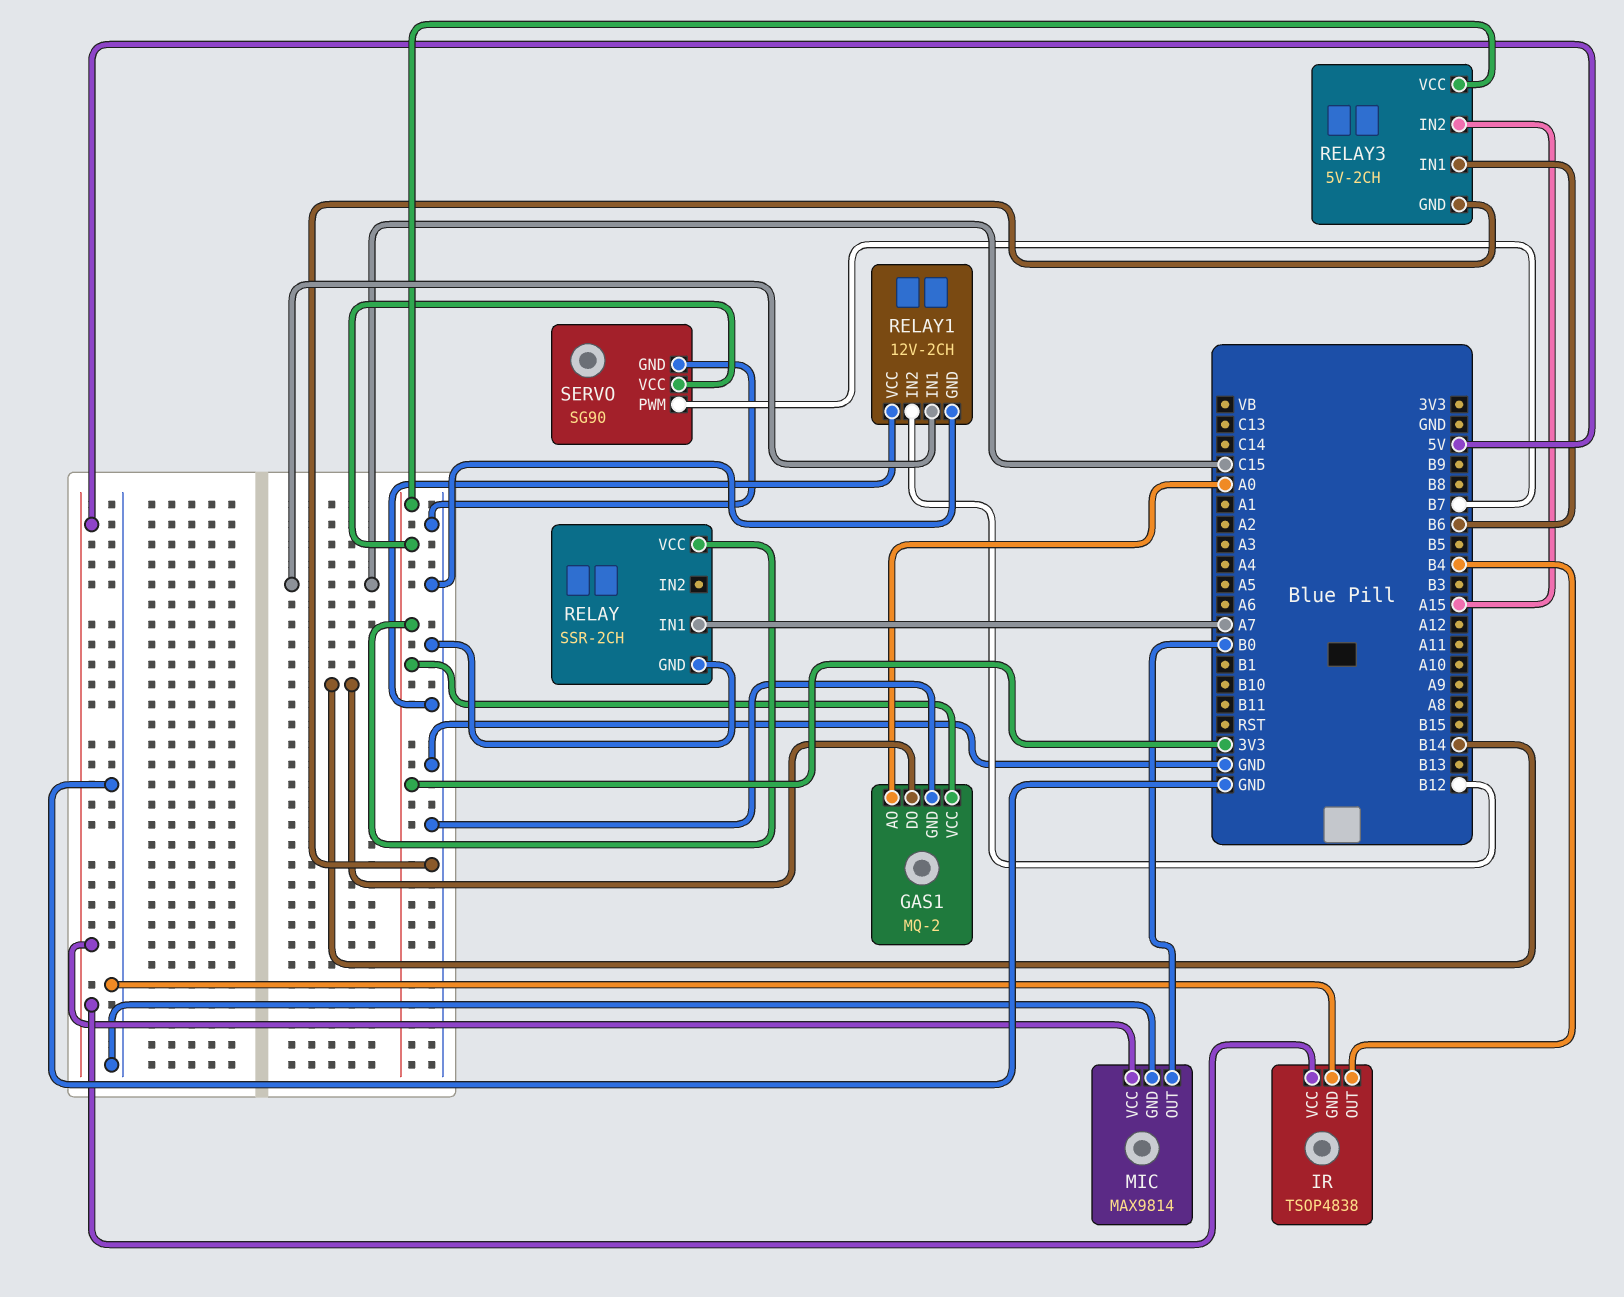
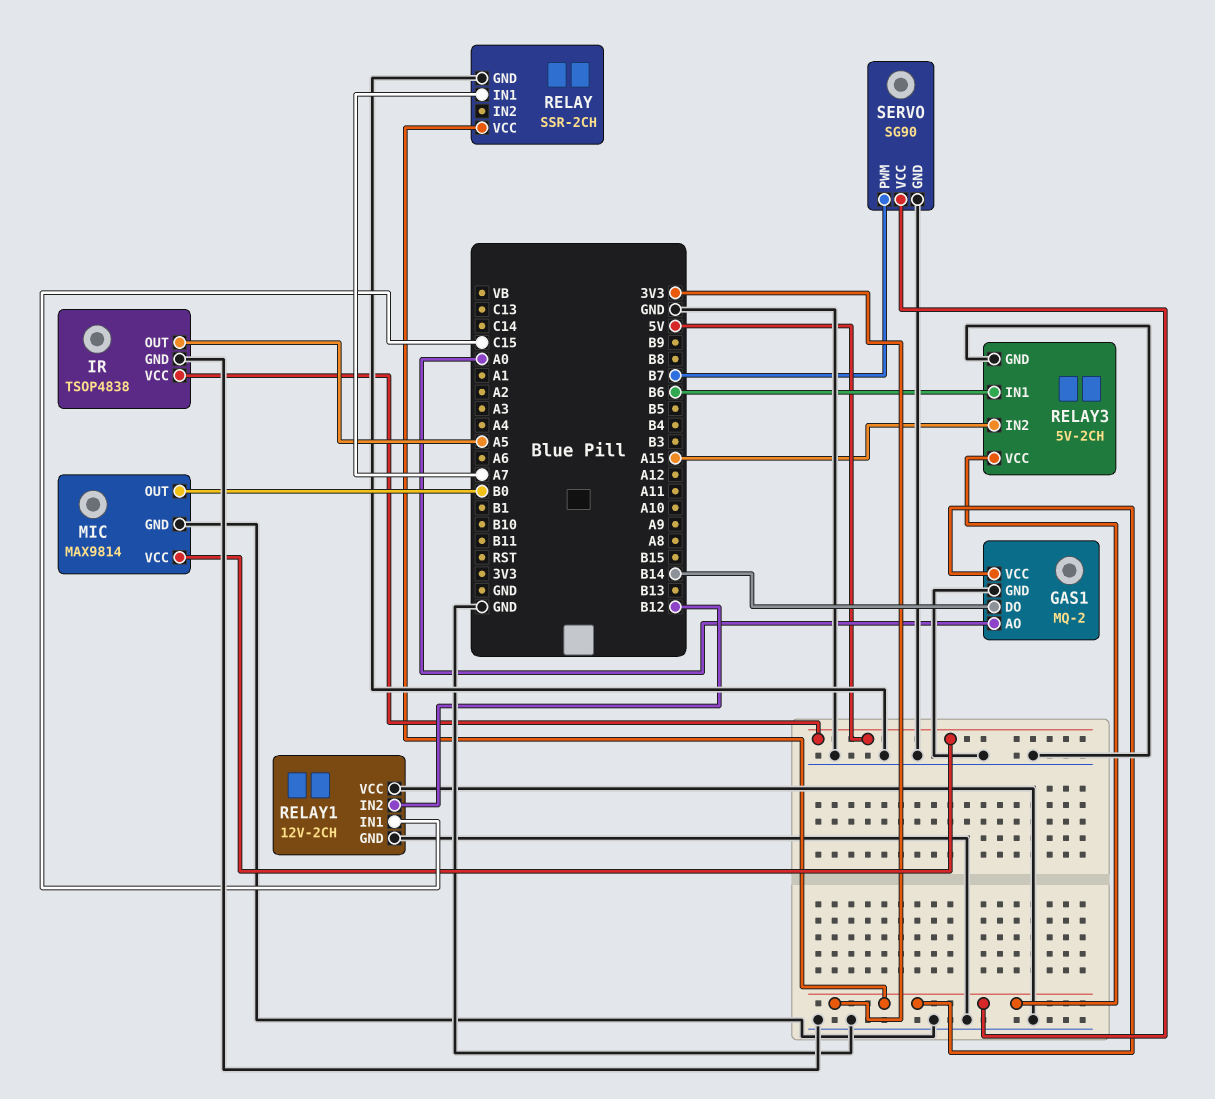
IR pin OUT: B4 -> A5

